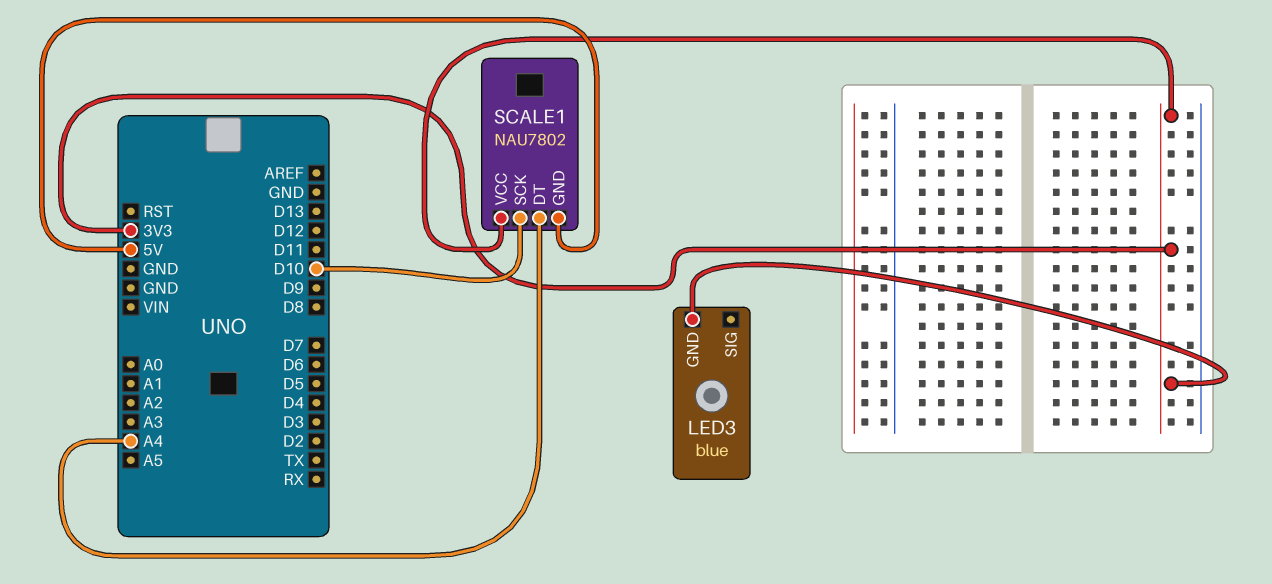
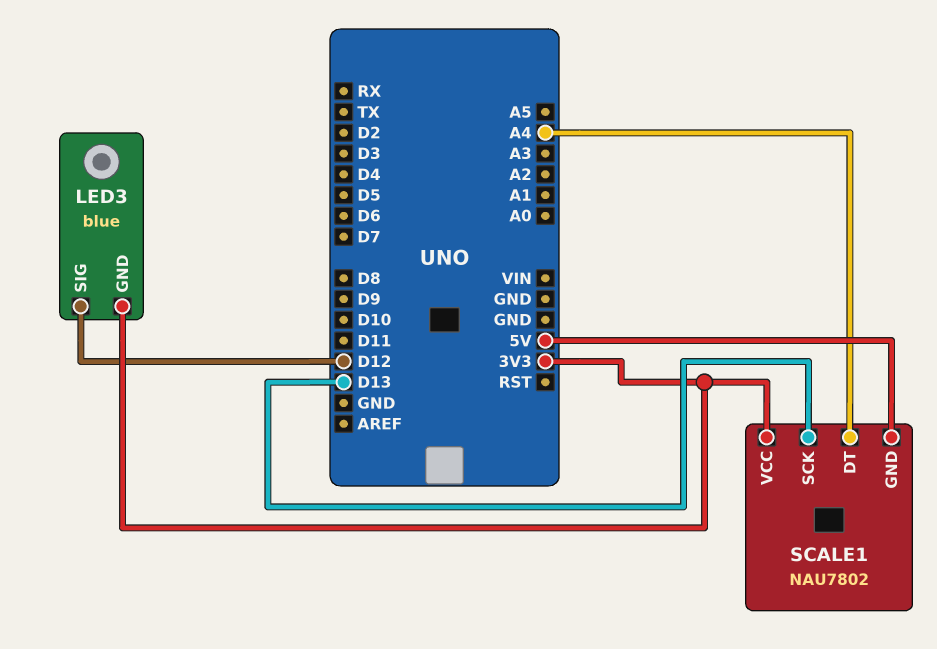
LED3 pin SIG: none -> D12
SCALE1 pin SCK: D10 -> D13

